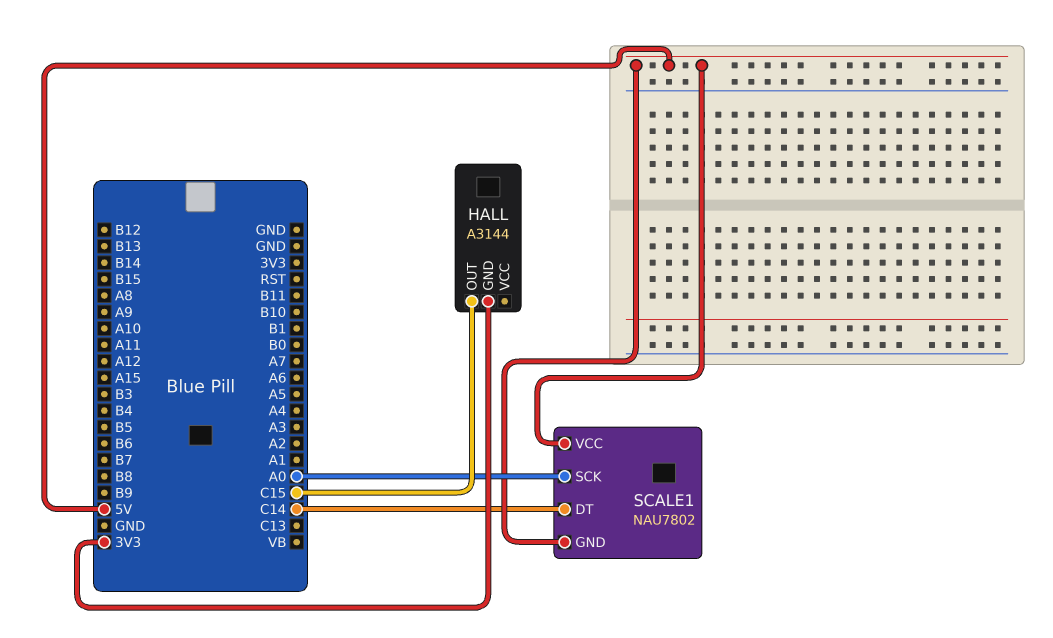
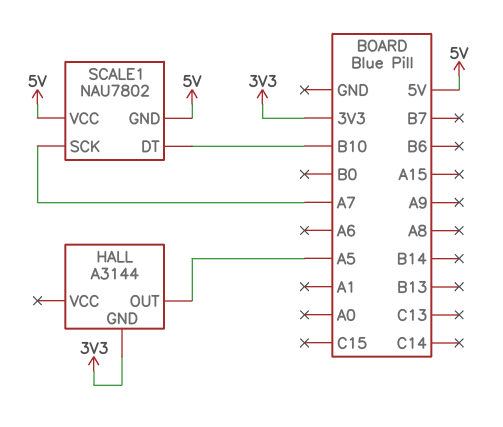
HALL pin OUT: C15 -> A5
SCALE1 pin DT: C14 -> B10
SCALE1 pin SCK: A0 -> A7

